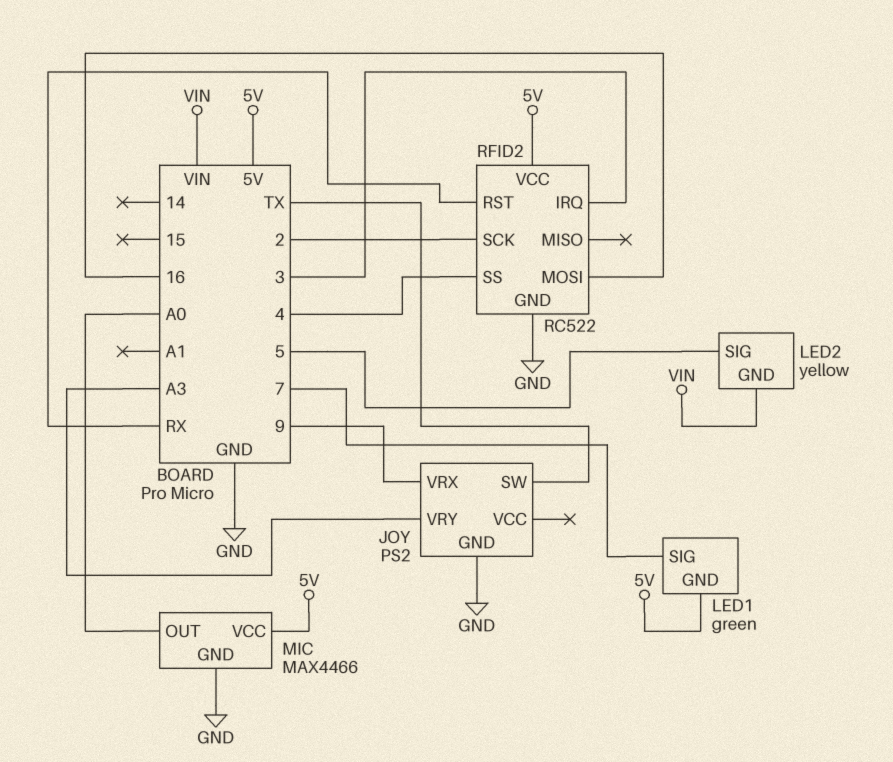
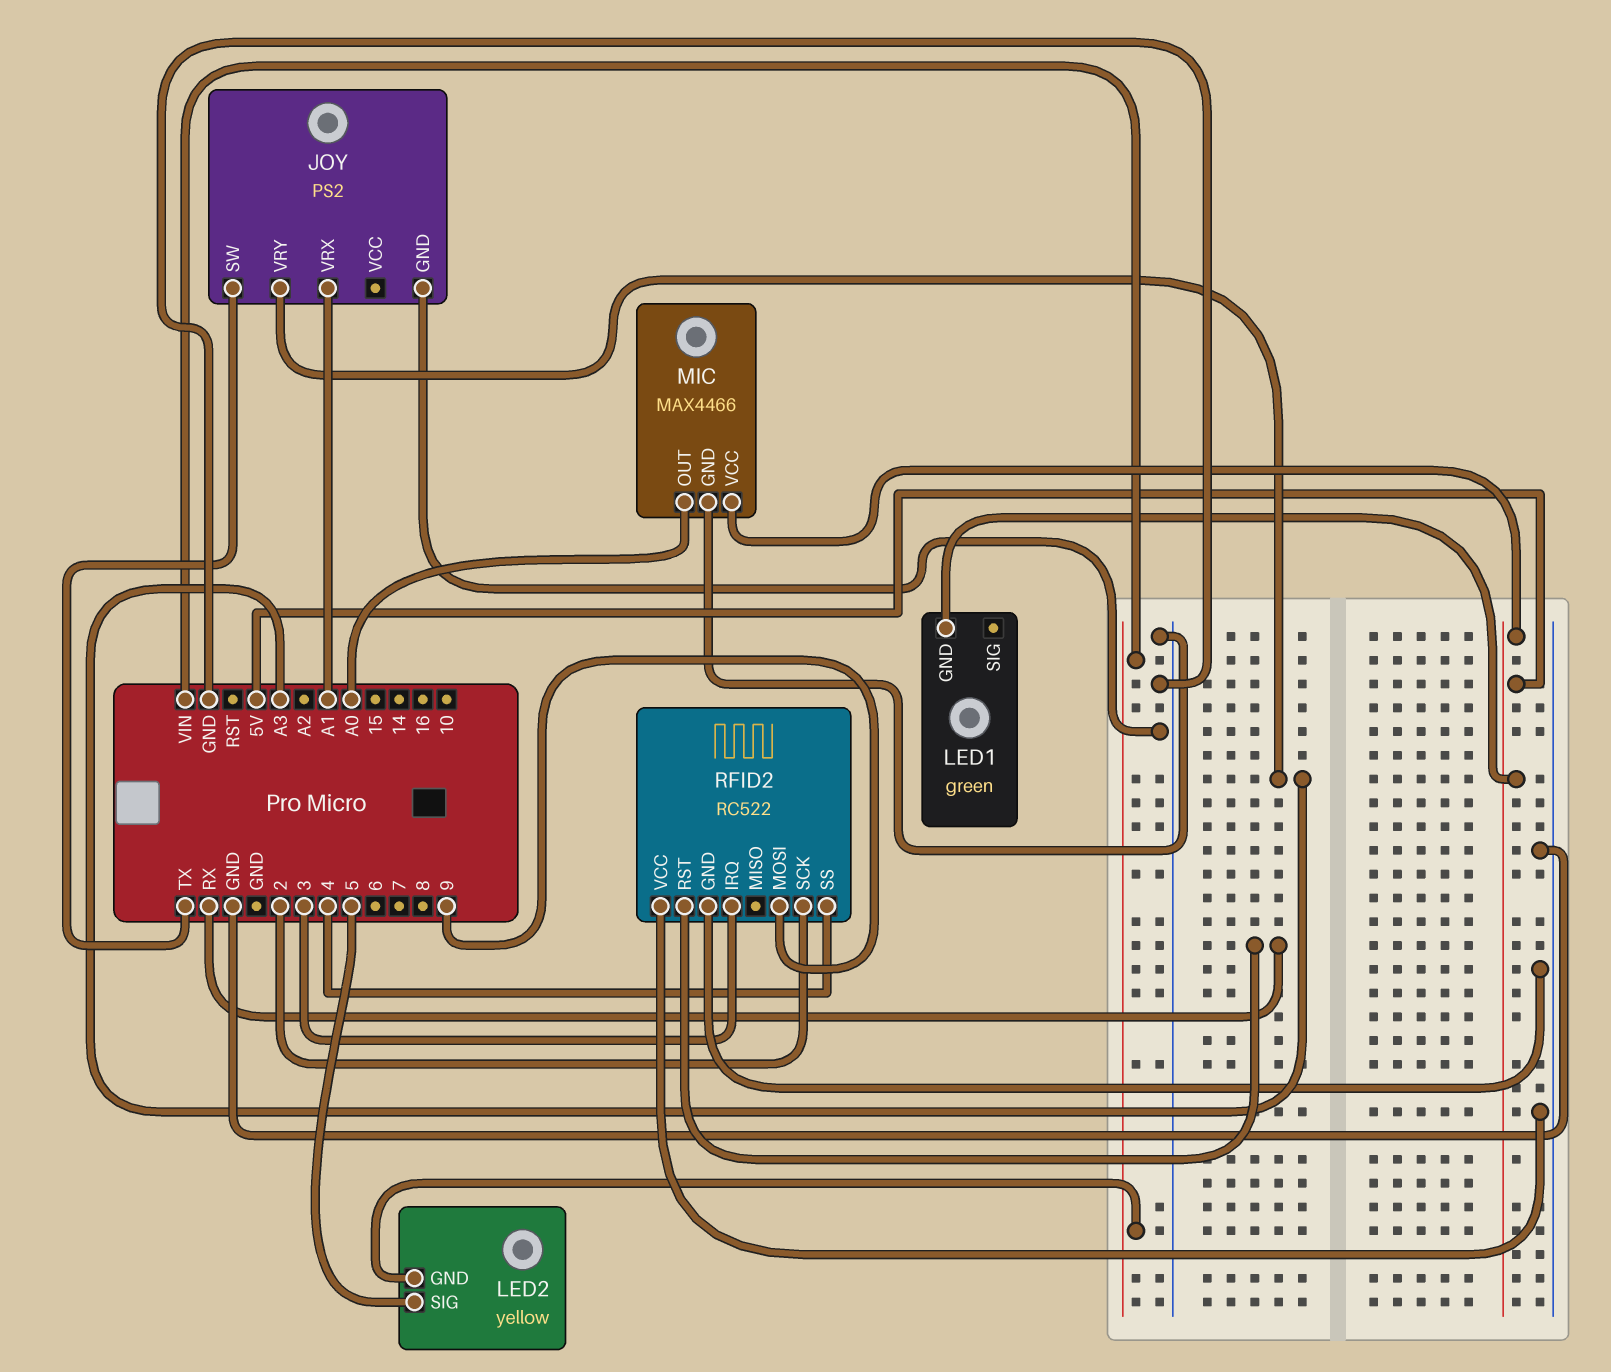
JOY pin VRX: 9 -> A1
LED1 pin SIG: 7 -> none
RFID2 pin MOSI: 16 -> 9
RFID2 pin VCC: 5V -> GND

